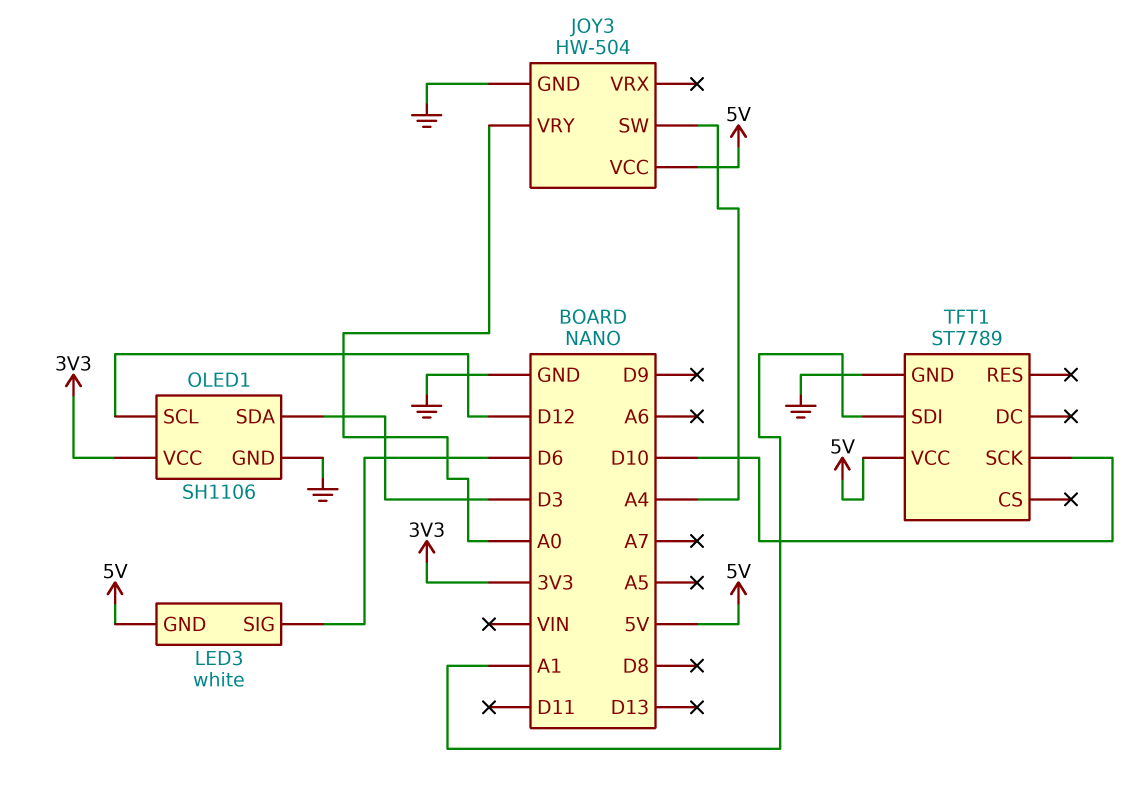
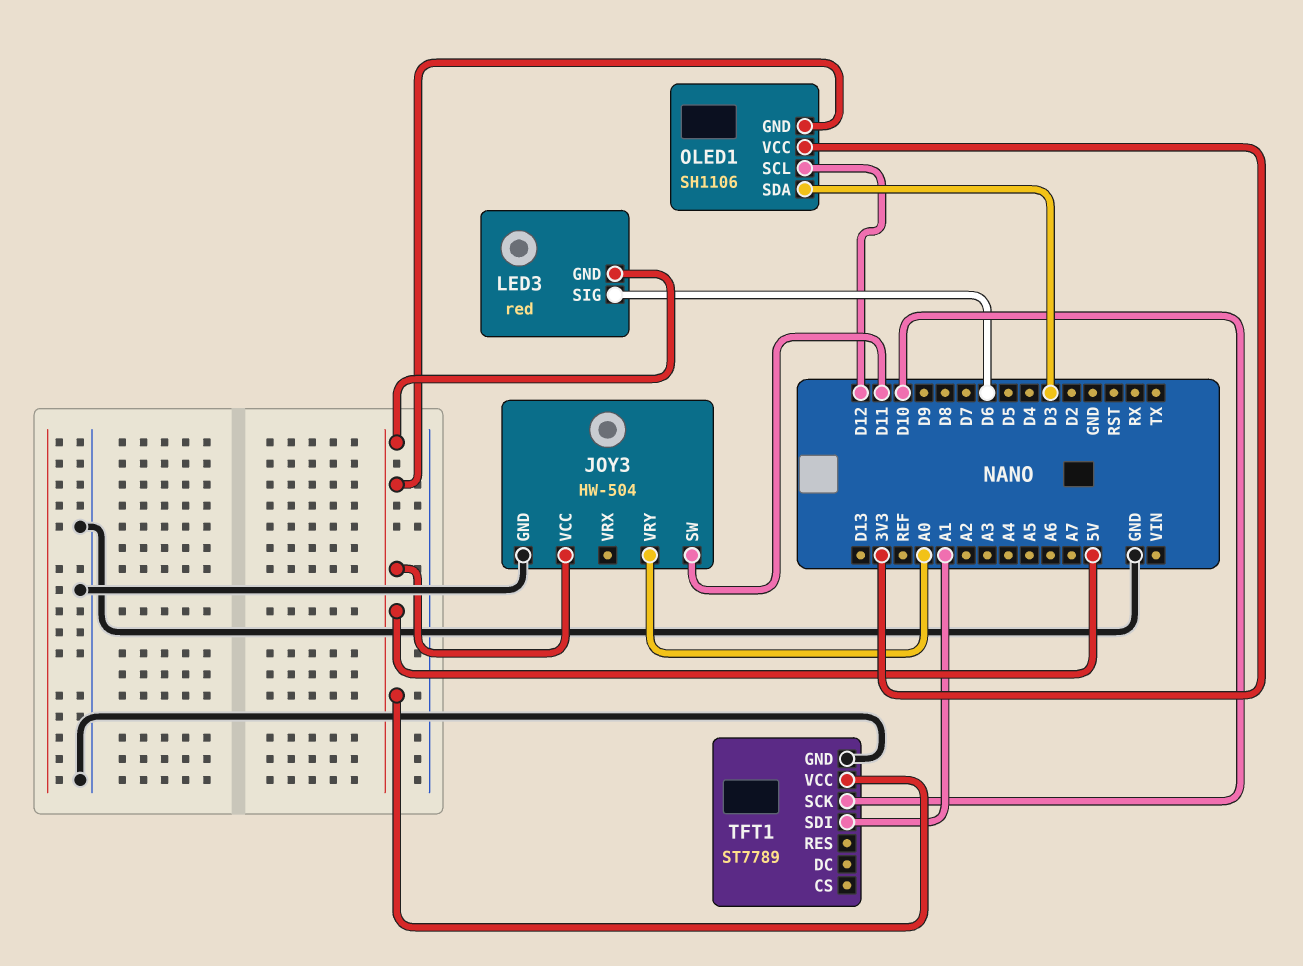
JOY3 pin SW: A4 -> D11
LED3: white -> red
OLED1 pin GND: GND -> 5V

